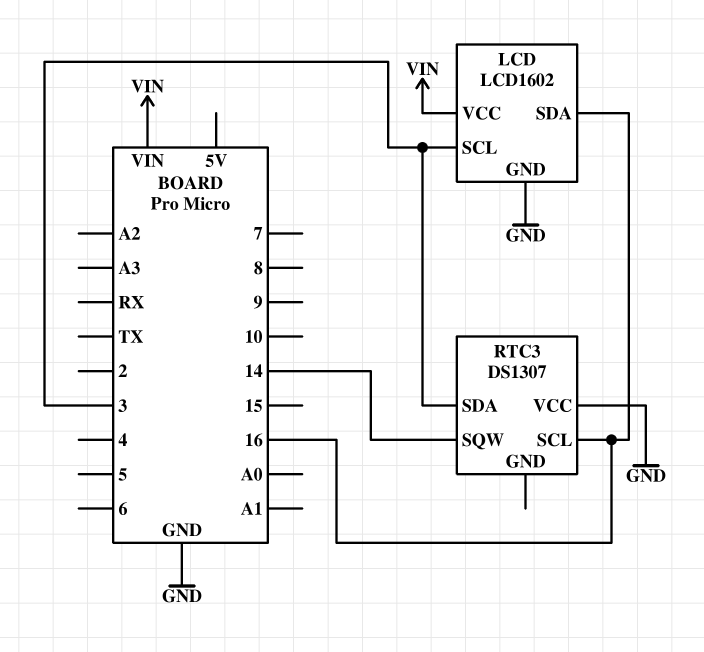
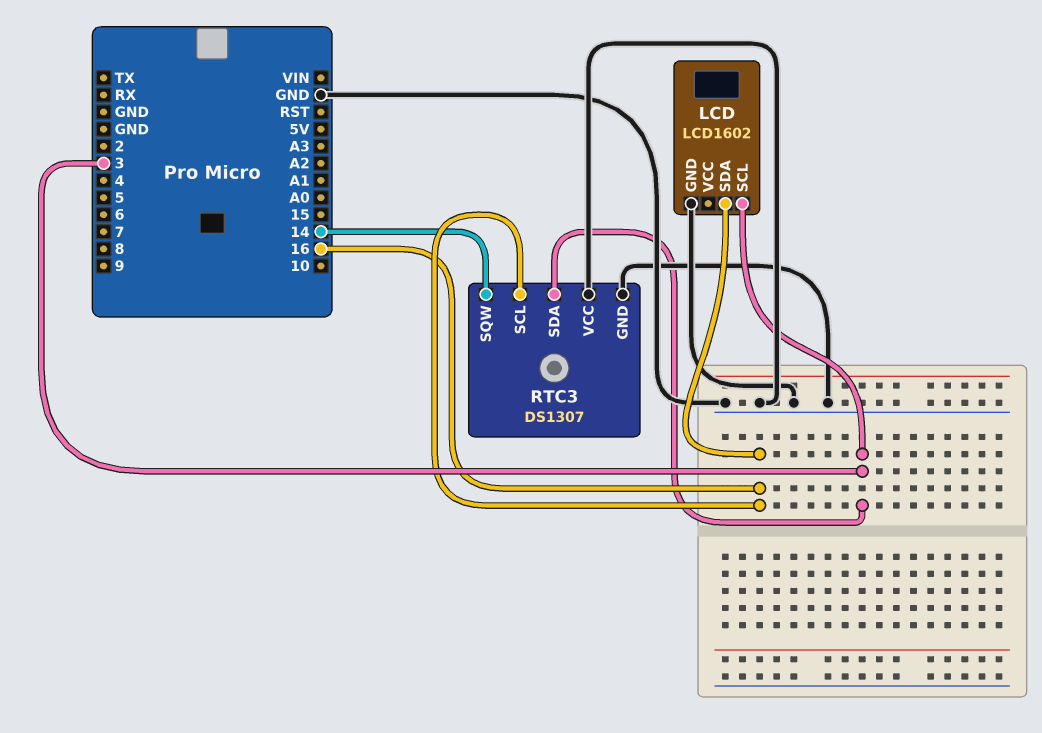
LCD pin VCC: VIN -> none
RTC3 pin GND: none -> GND

